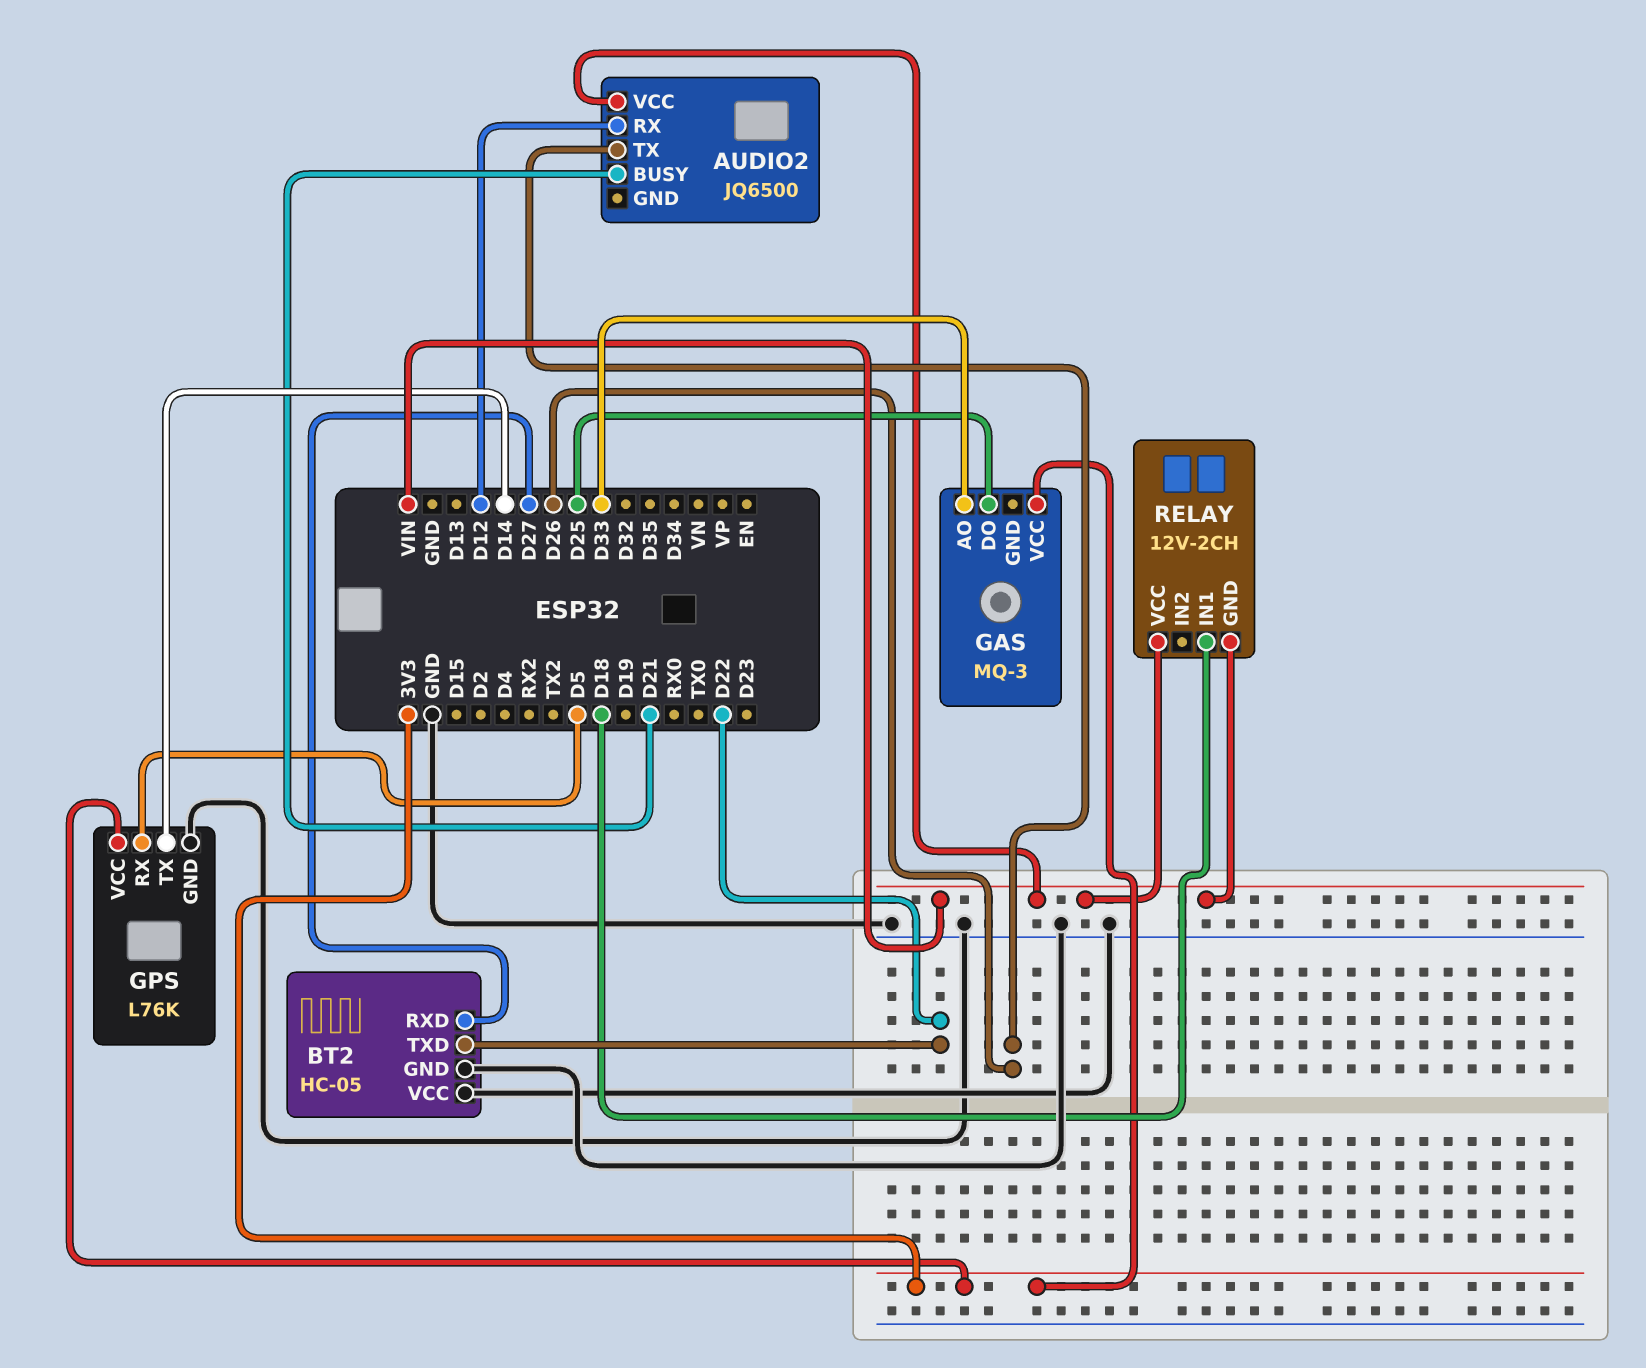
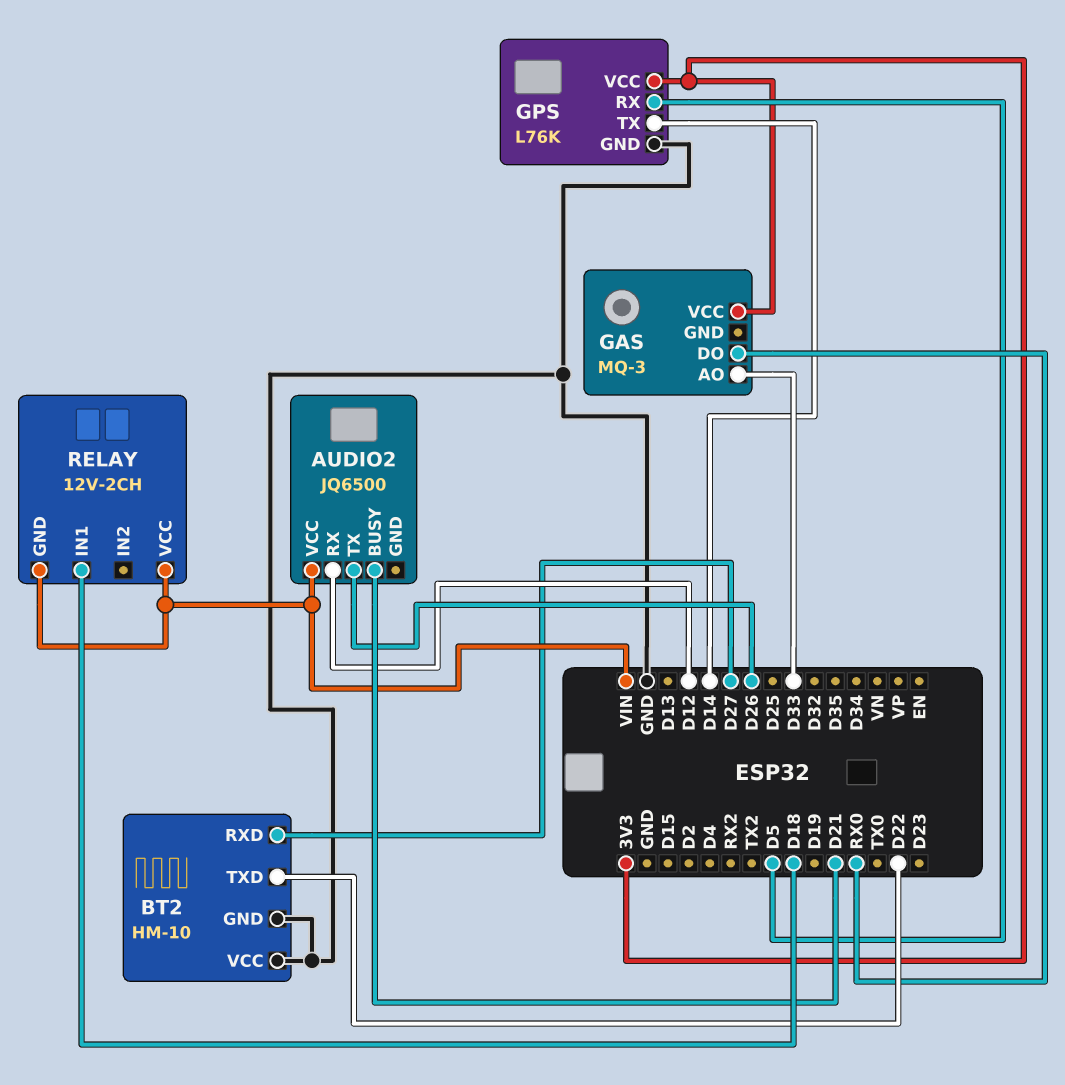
BT2: HC-05 -> HM-10
GAS pin DO: D25 -> RX0

